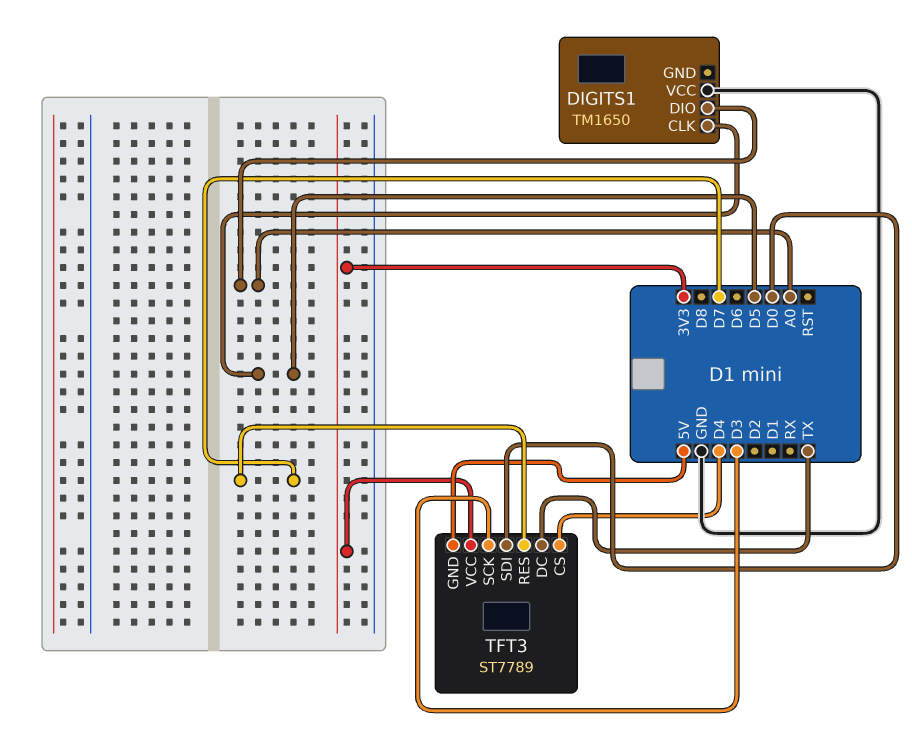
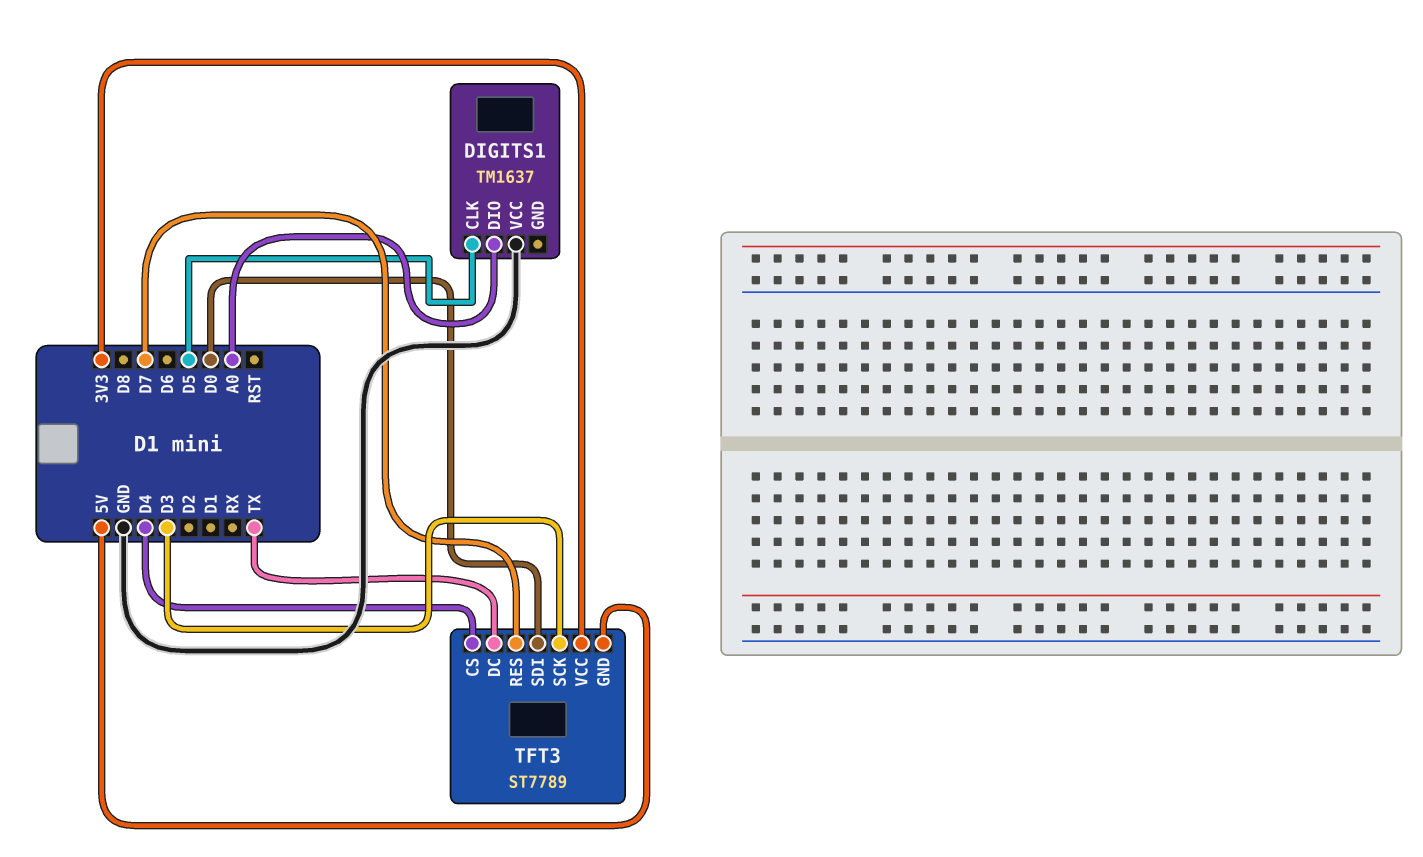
DIGITS1: TM1650 -> TM1637

